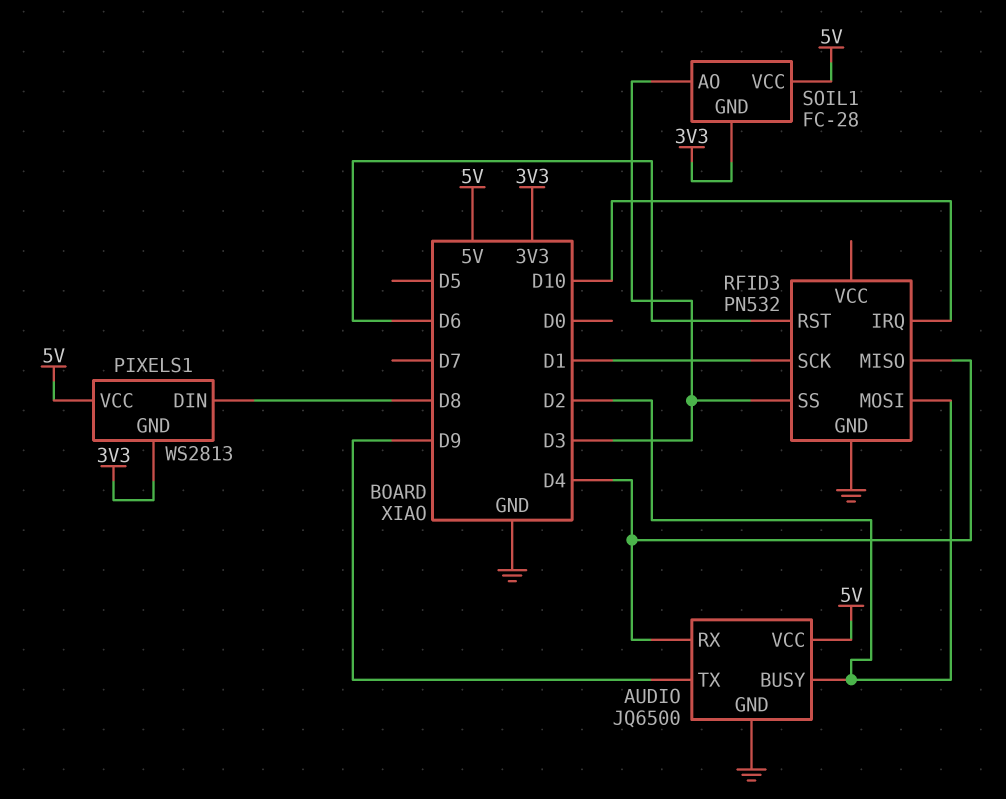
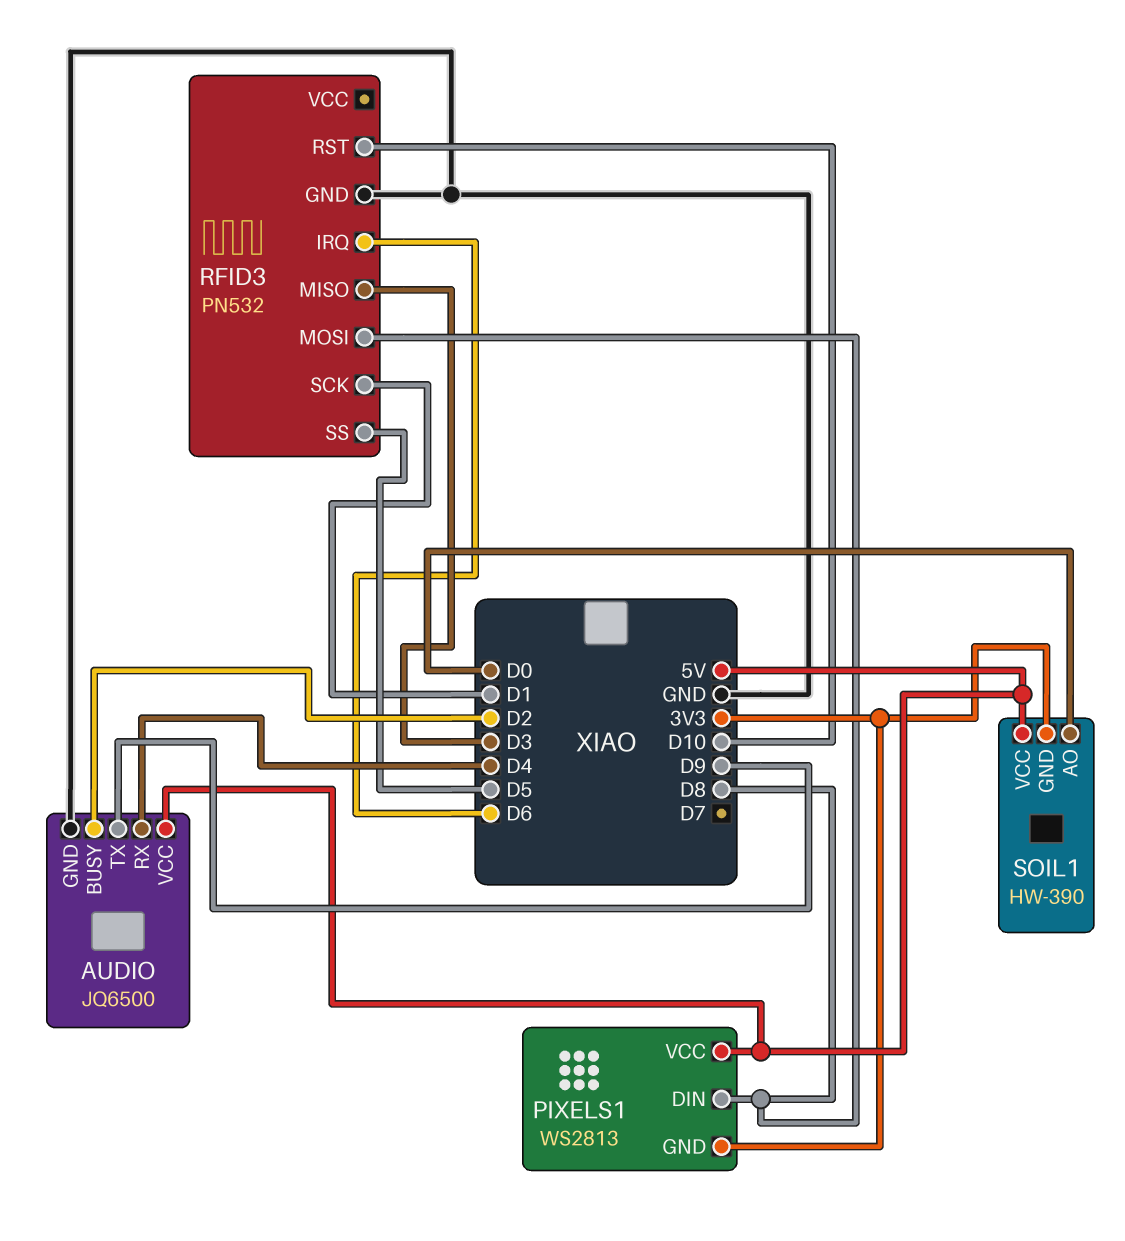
RFID3 pin IRQ: D10 -> D6
RFID3 pin MISO: D4 -> D3
RFID3 pin MOSI: D2 -> D8
RFID3 pin RST: D6 -> D10
RFID3 pin SS: D3 -> D5
SOIL1: FC-28 -> HW-390
SOIL1 pin AO: D3 -> D0

